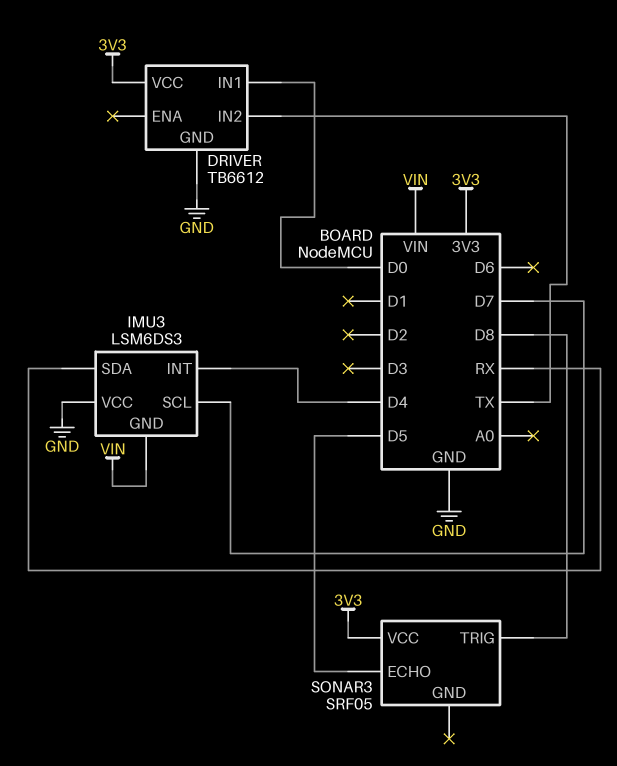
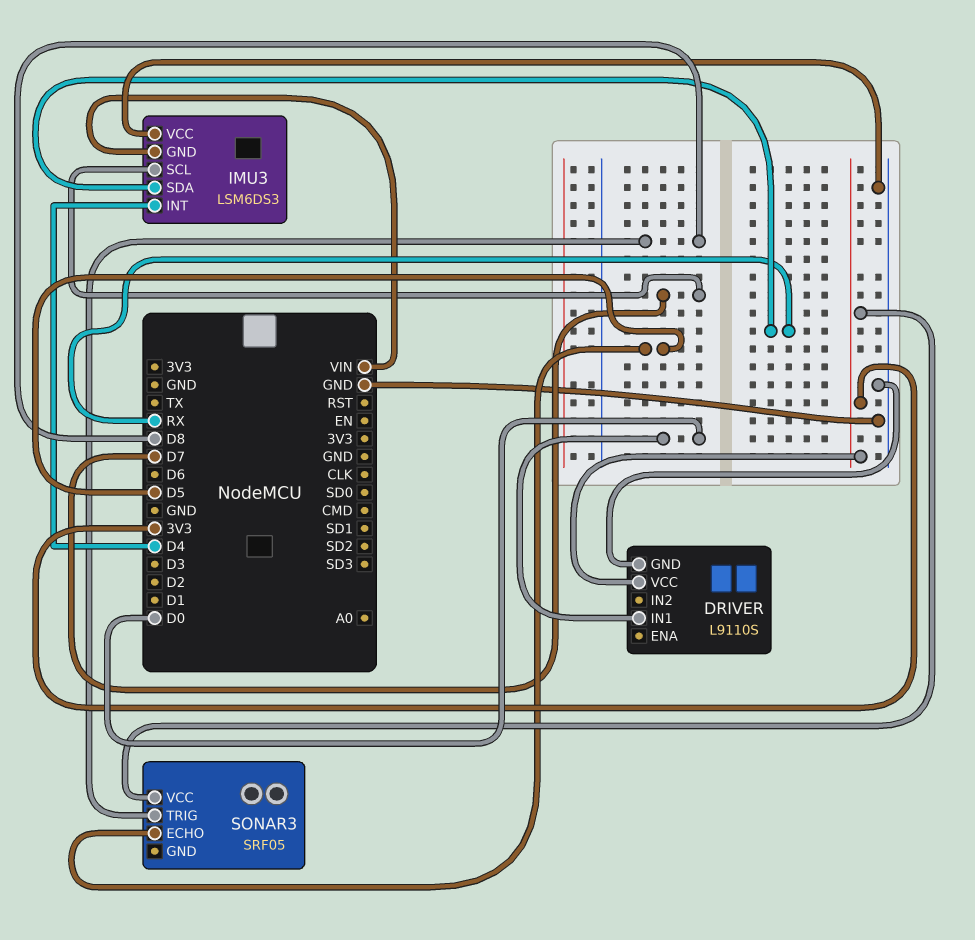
DRIVER: TB6612 -> L9110S
DRIVER pin IN2: TX -> none

